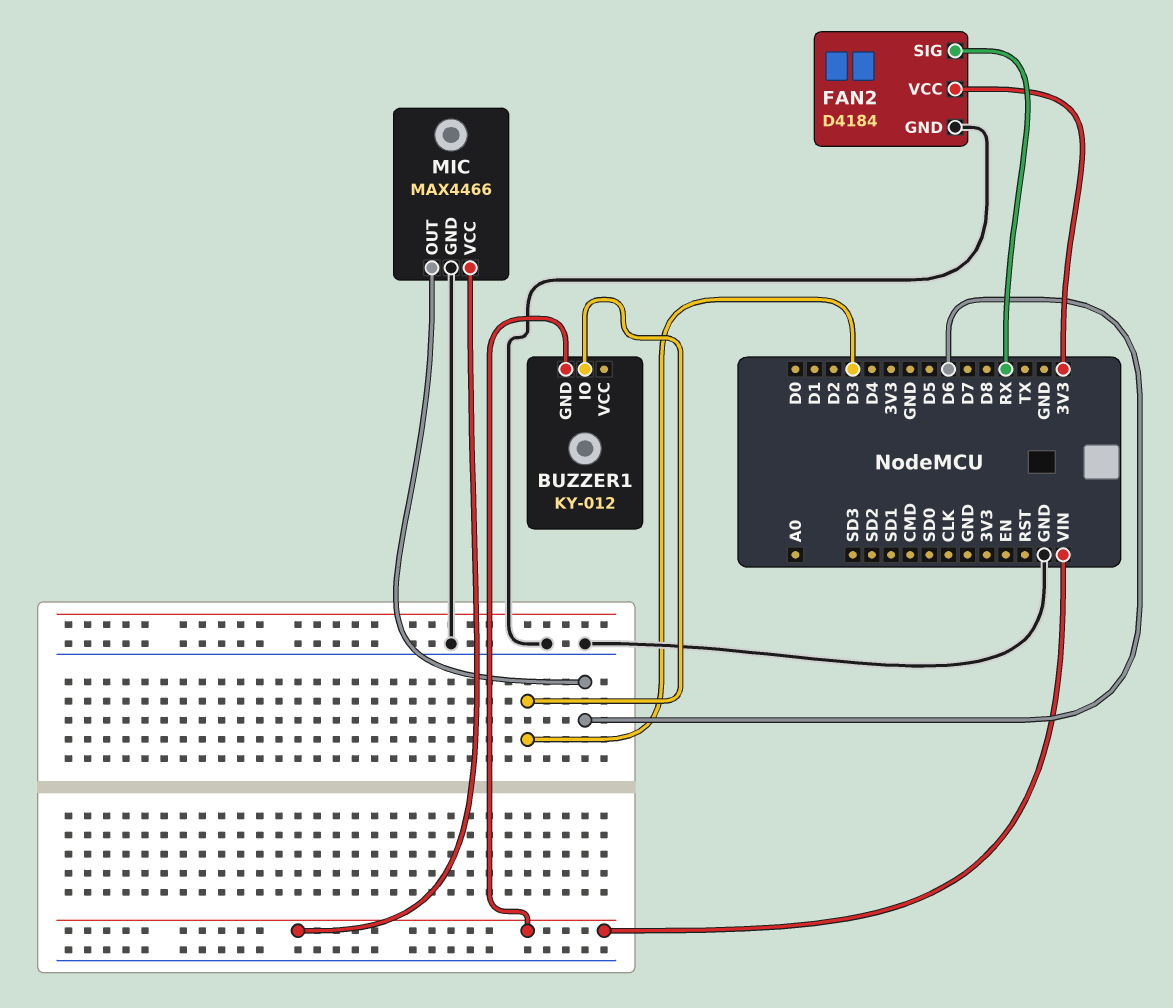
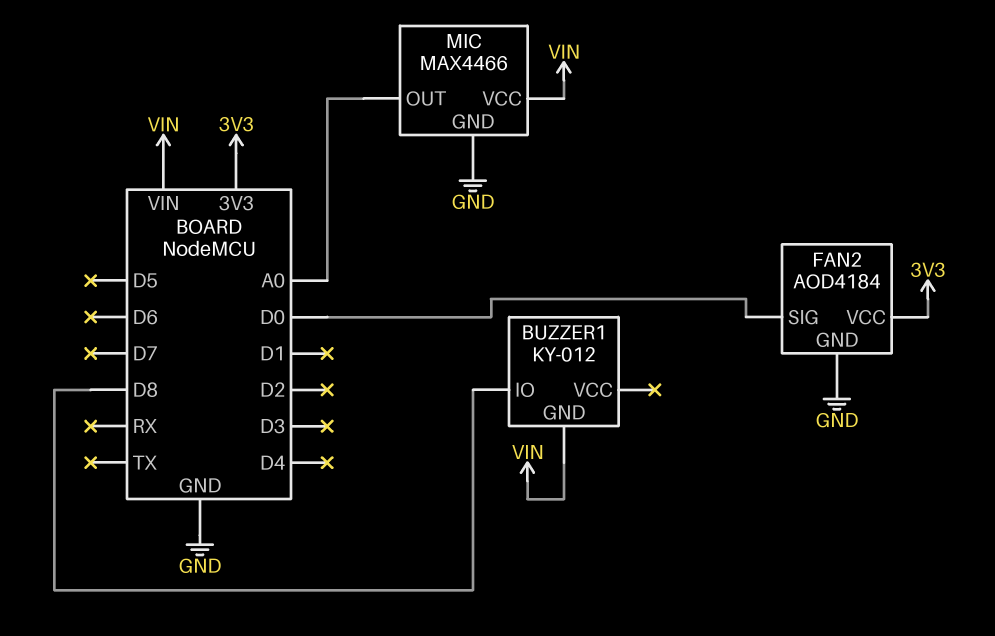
BUZZER1 pin IO: D3 -> D8
FAN2: D4184 -> AOD4184
FAN2 pin SIG: RX -> D0
MIC pin OUT: D6 -> A0

